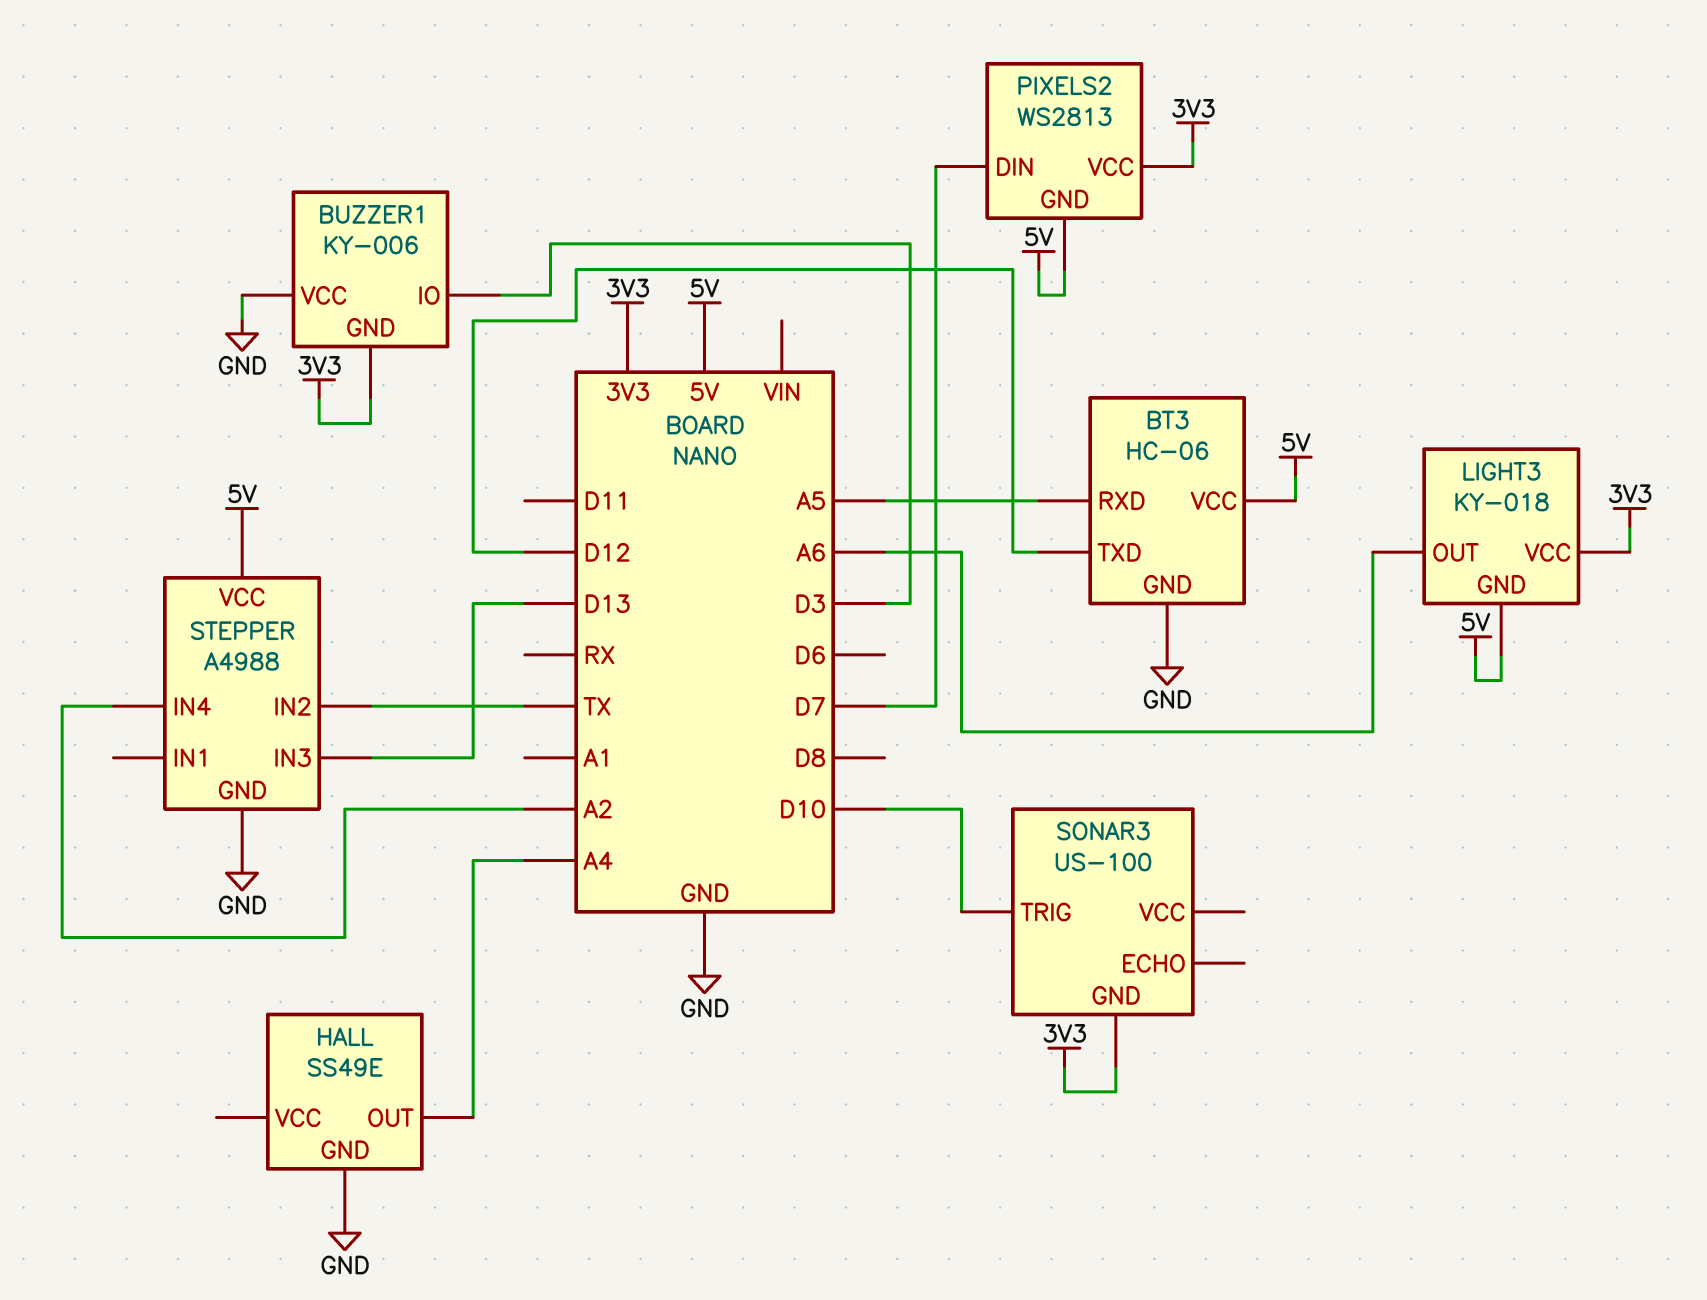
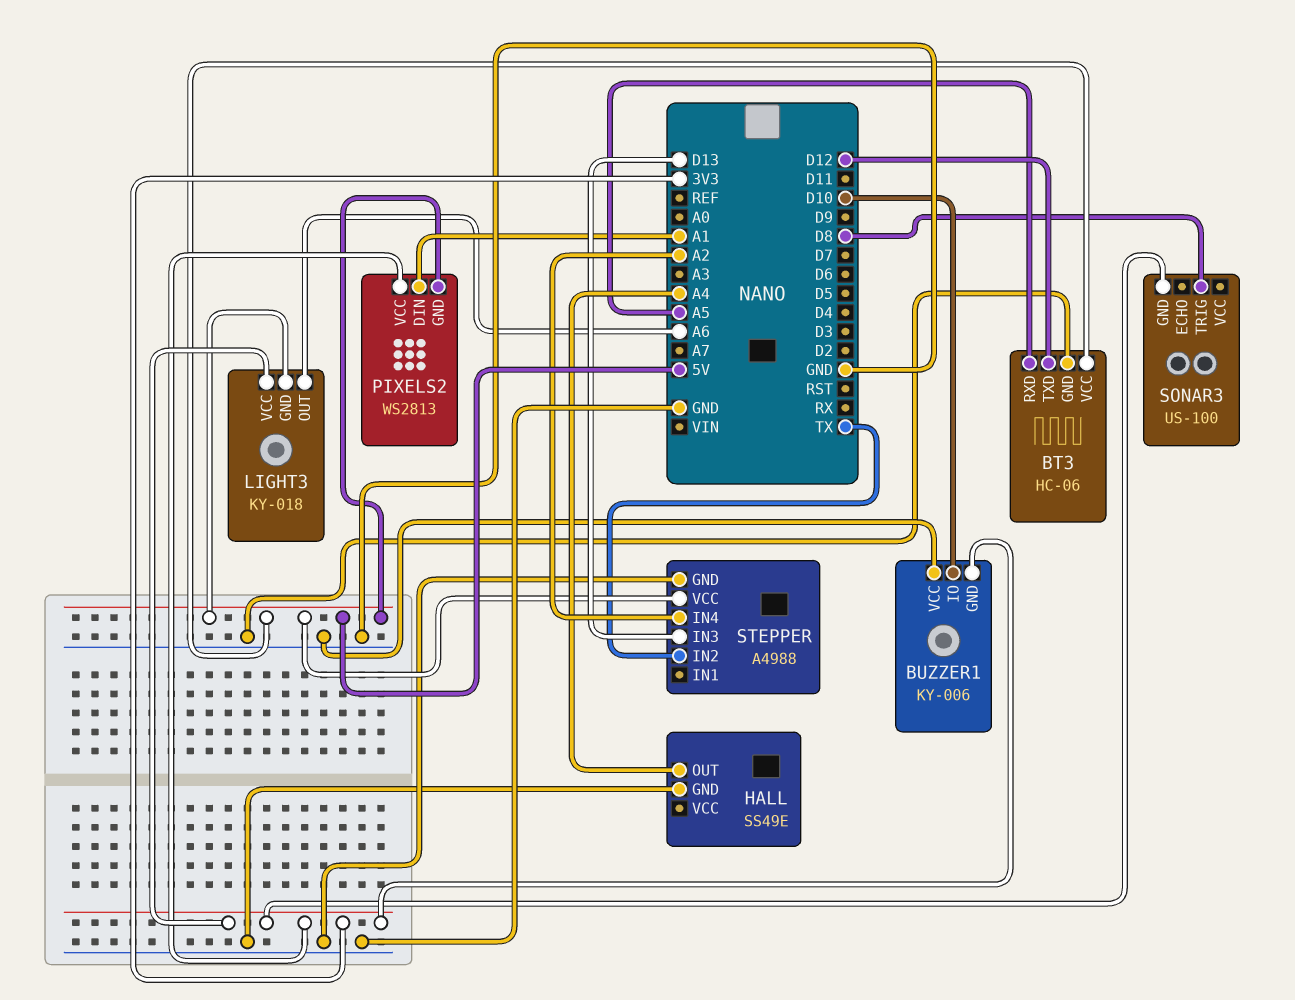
BUZZER1 pin IO: D3 -> D10
PIXELS2 pin DIN: D7 -> A1
SONAR3 pin TRIG: D10 -> D8

